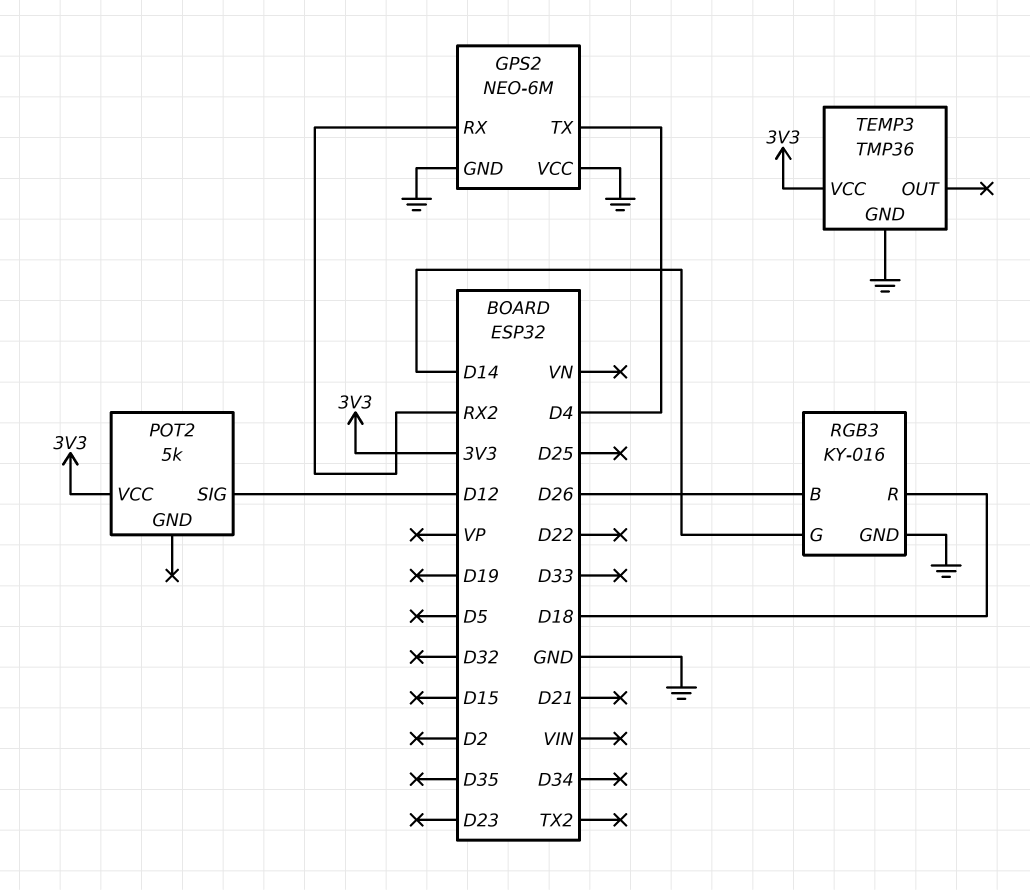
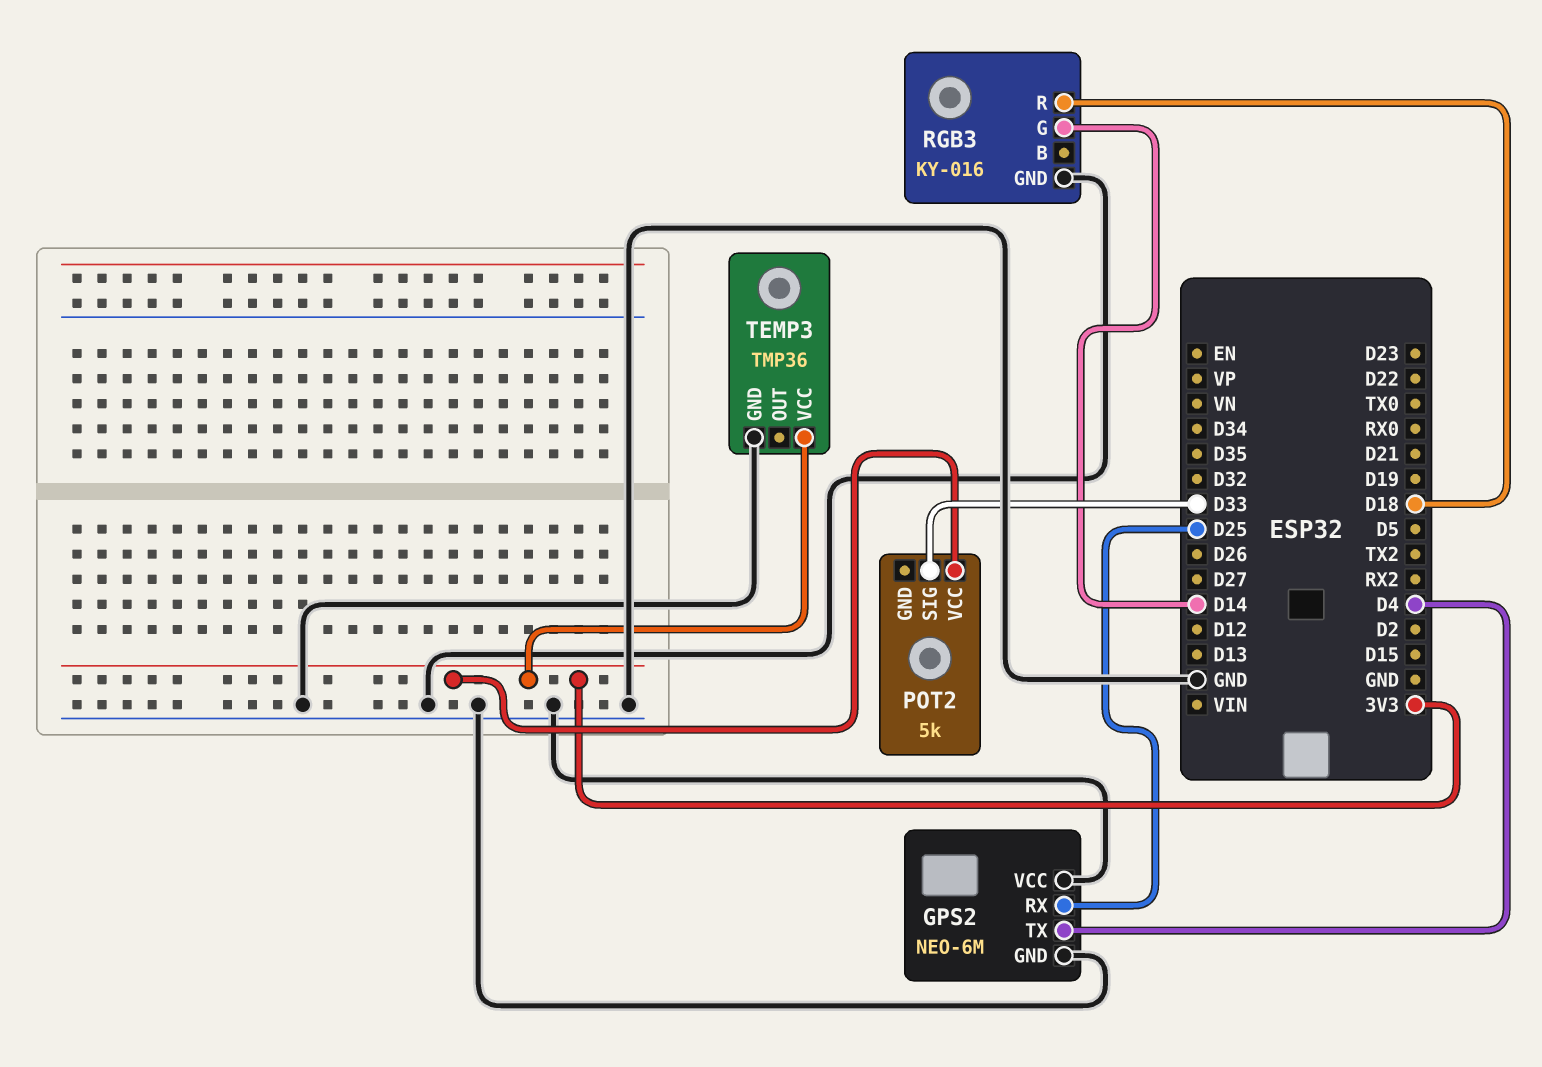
GPS2 pin RX: RX2 -> D25
POT2 pin SIG: D12 -> D33
RGB3 pin B: D26 -> none

